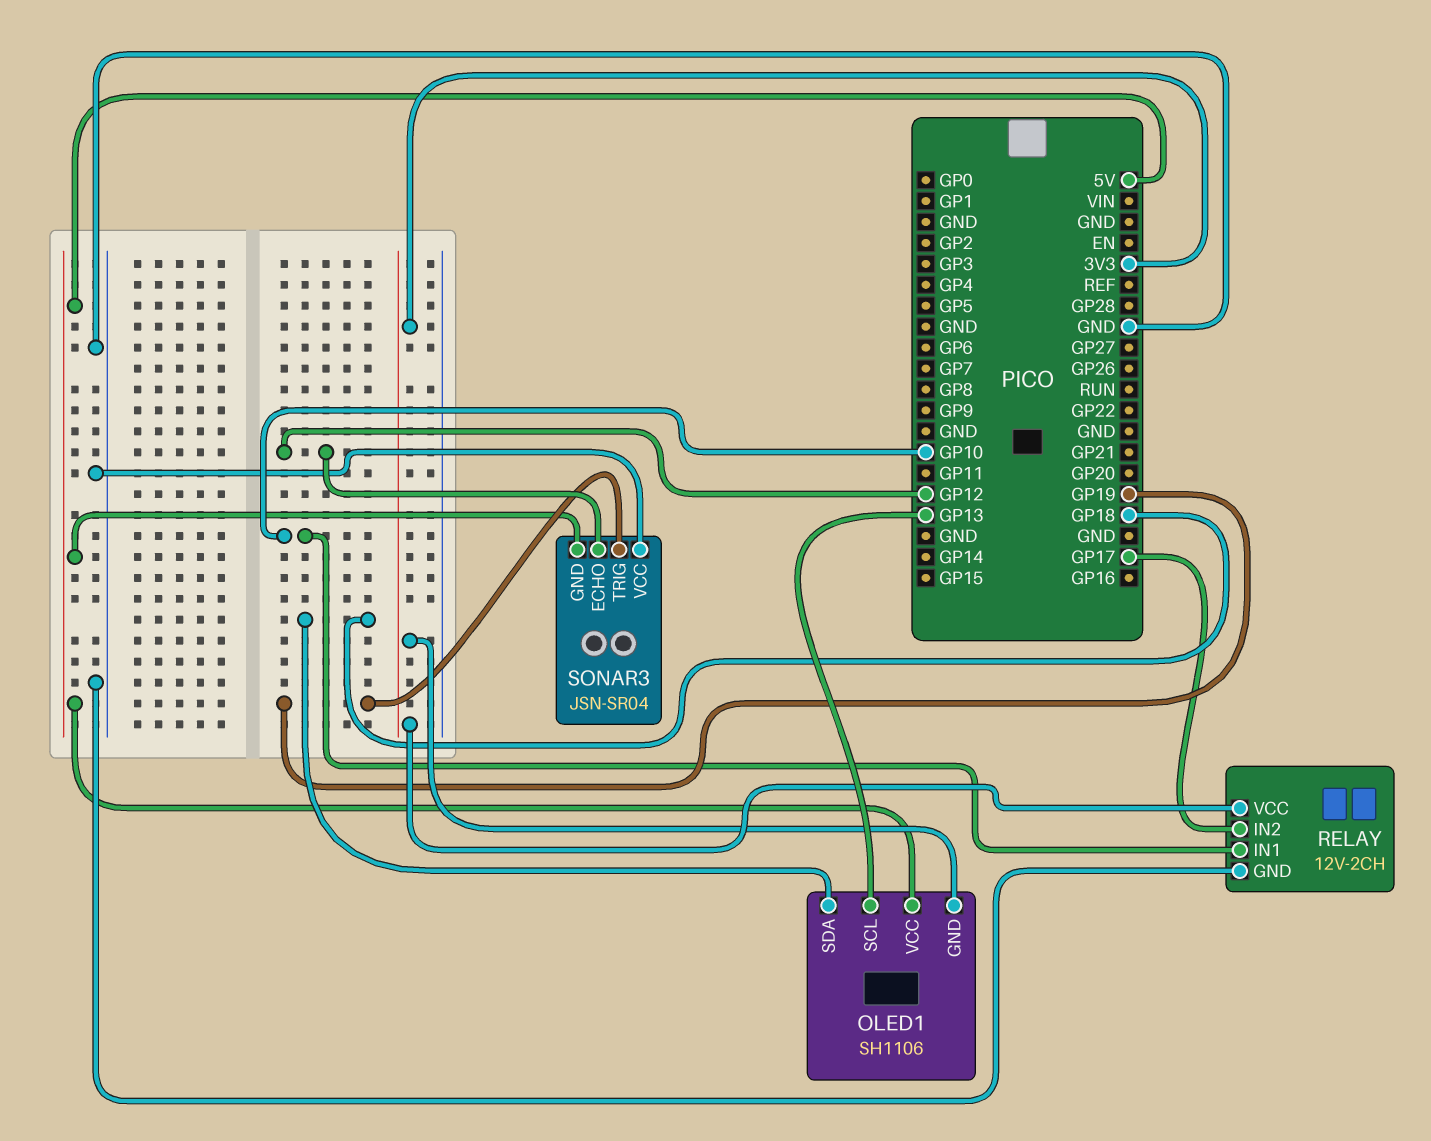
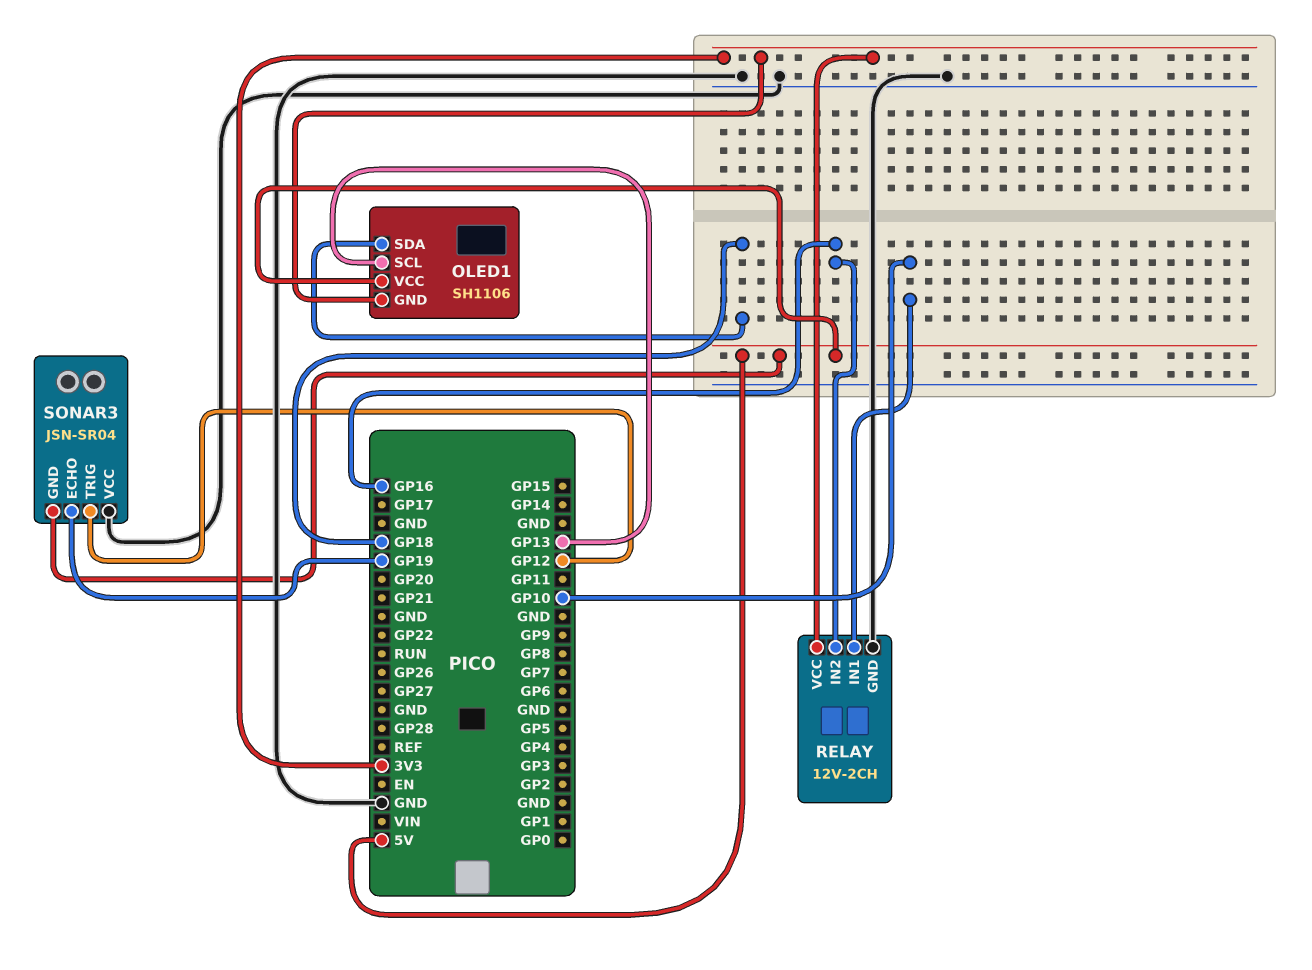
RELAY pin IN2: GP17 -> GP16
SONAR3 pin ECHO: GP12 -> GP19
SONAR3 pin TRIG: GP19 -> GP12

